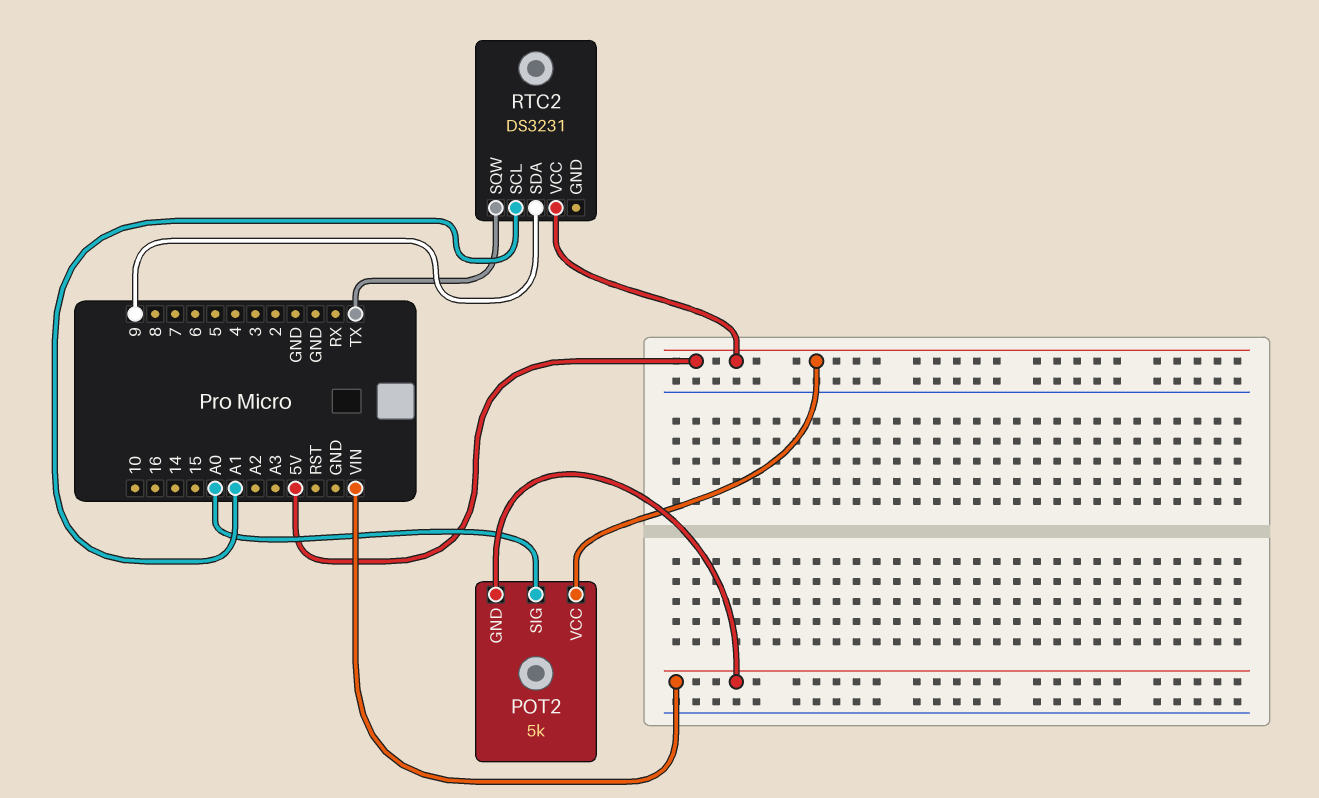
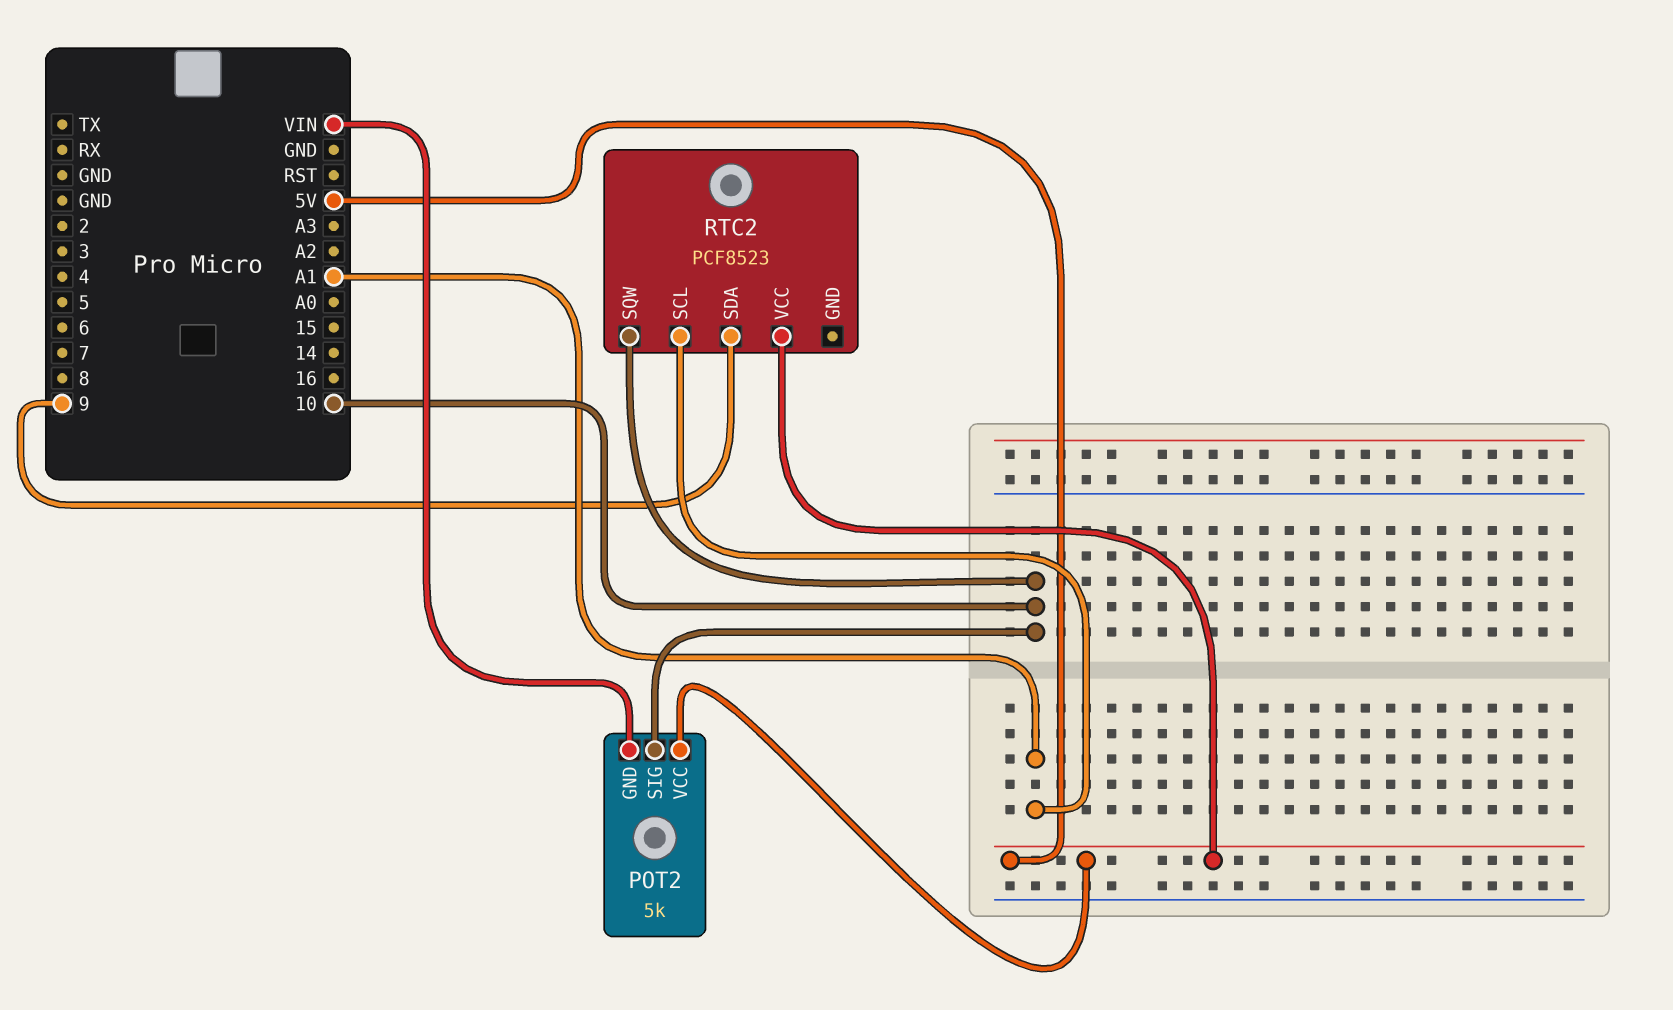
POT2 pin SIG: A0 -> 10
RTC2: DS3231 -> PCF8523
RTC2 pin SQW: TX -> 10

